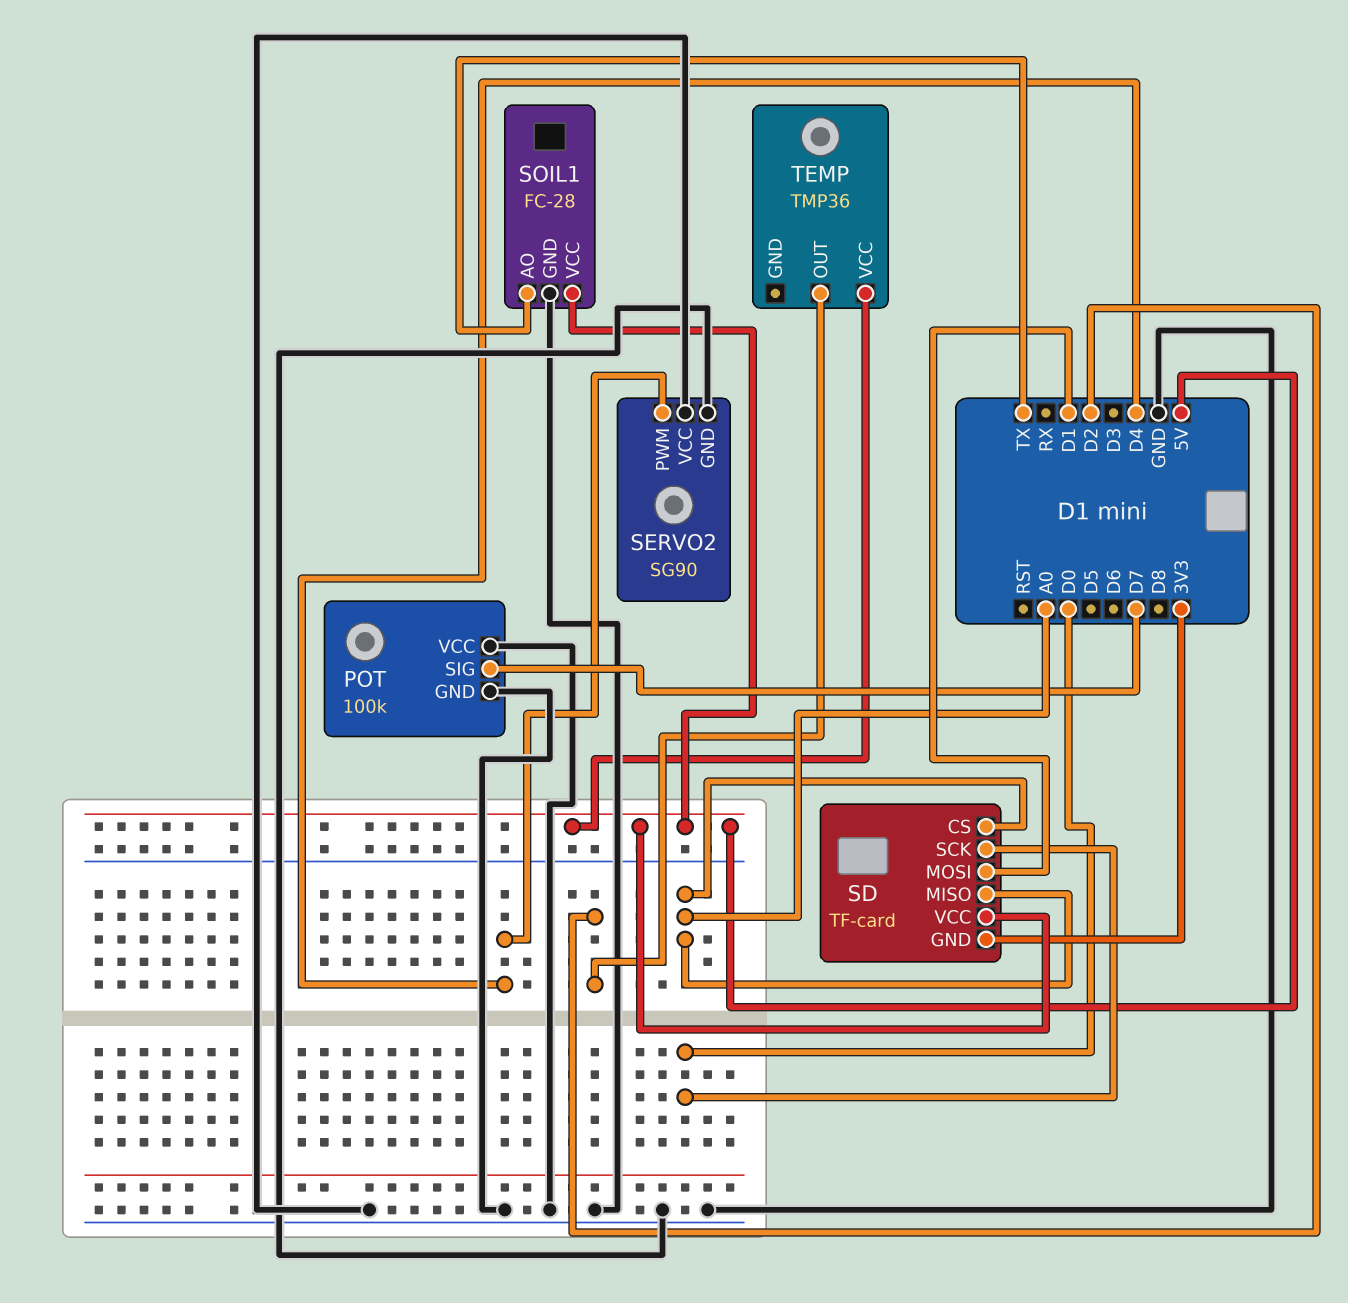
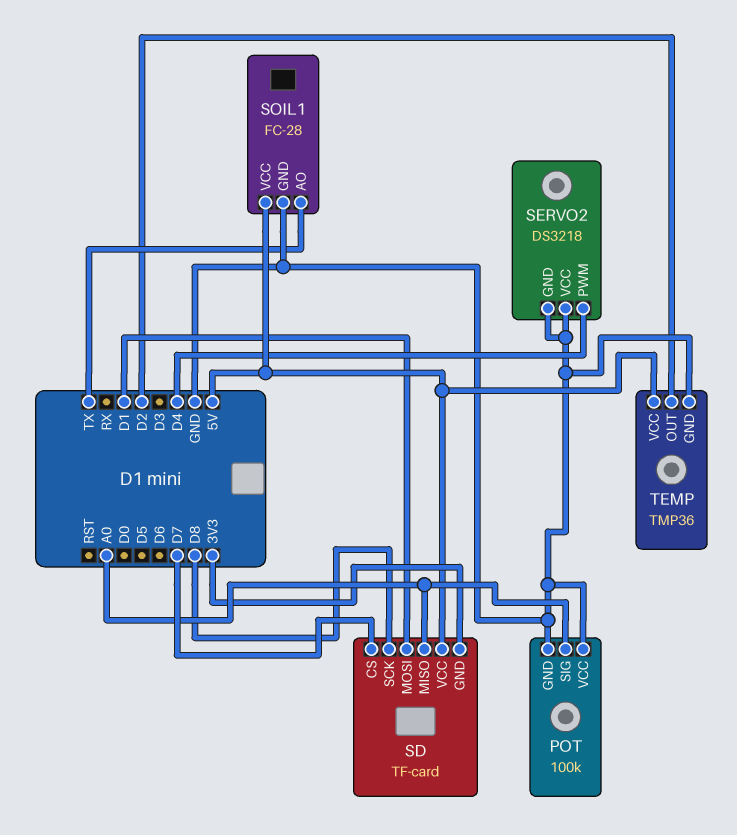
POT pin SIG: D7 -> A0
SD pin CS: A0 -> D7
SD pin SCK: D0 -> D8
SERVO2: SG90 -> DS3218
TEMP pin GND: none -> GND

